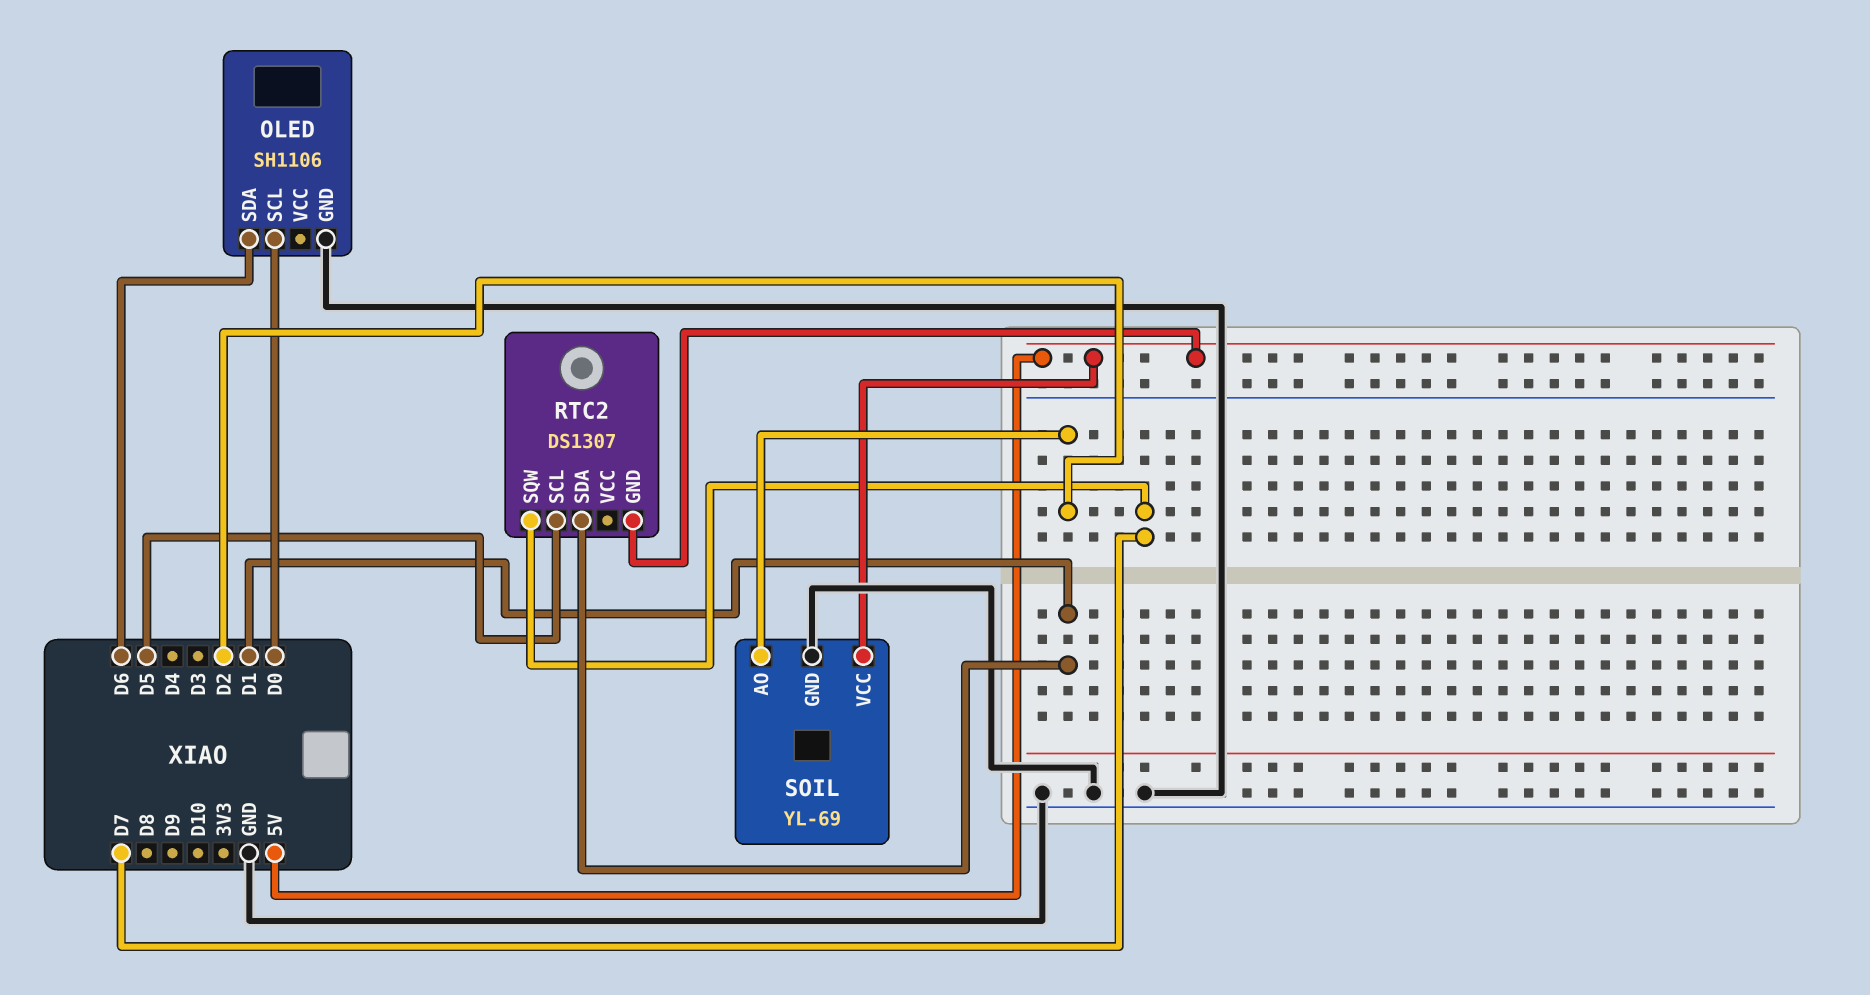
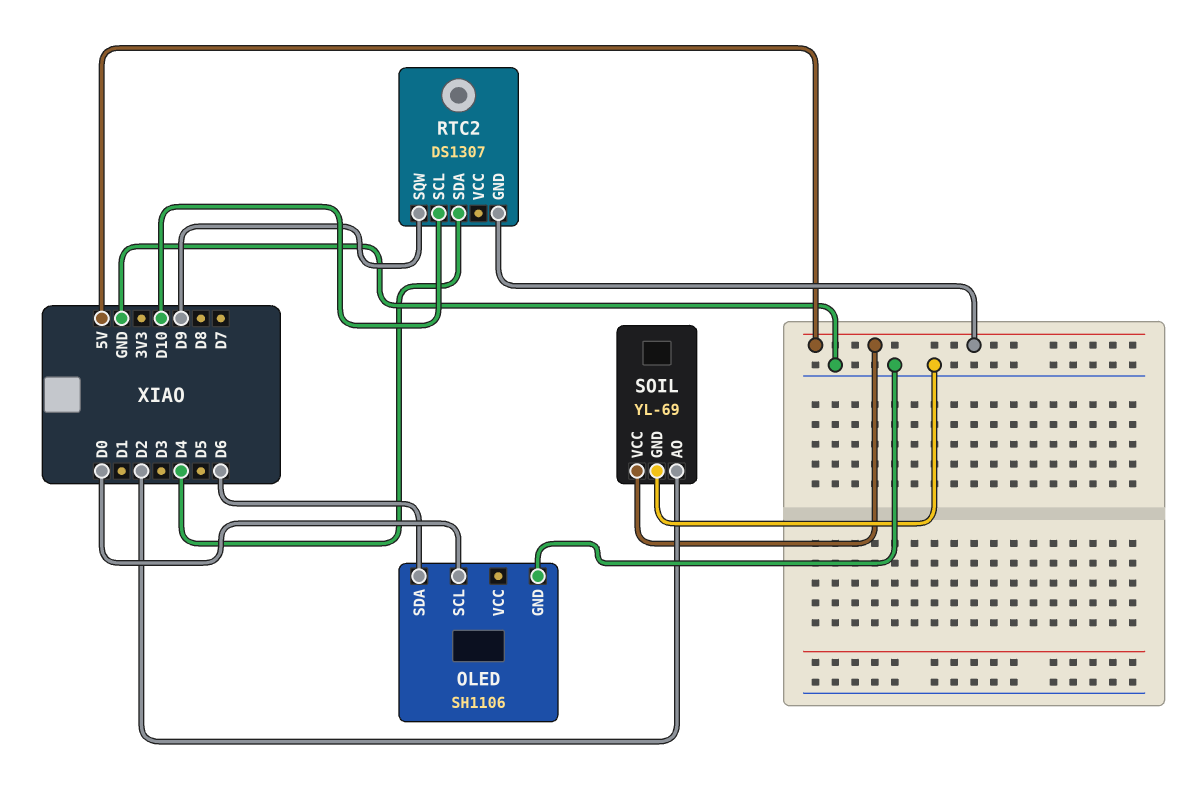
RTC2 pin SCL: D5 -> D10
RTC2 pin SDA: D1 -> D4
RTC2 pin SQW: D7 -> D9

